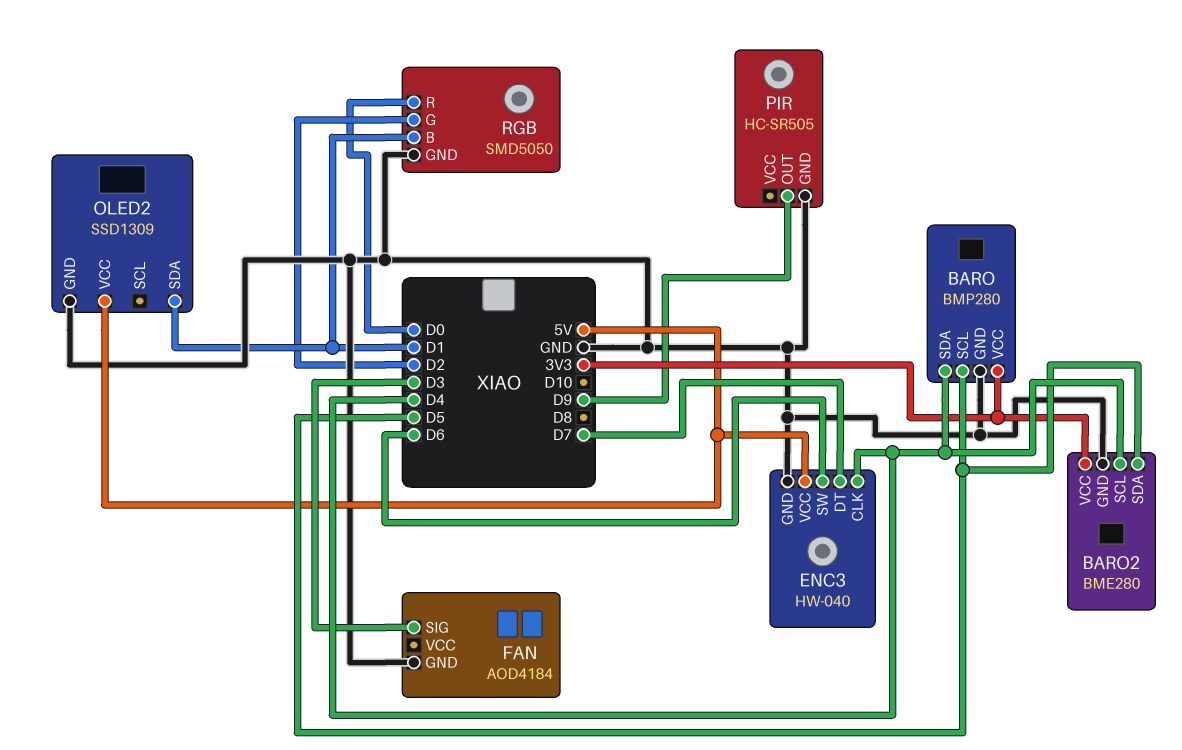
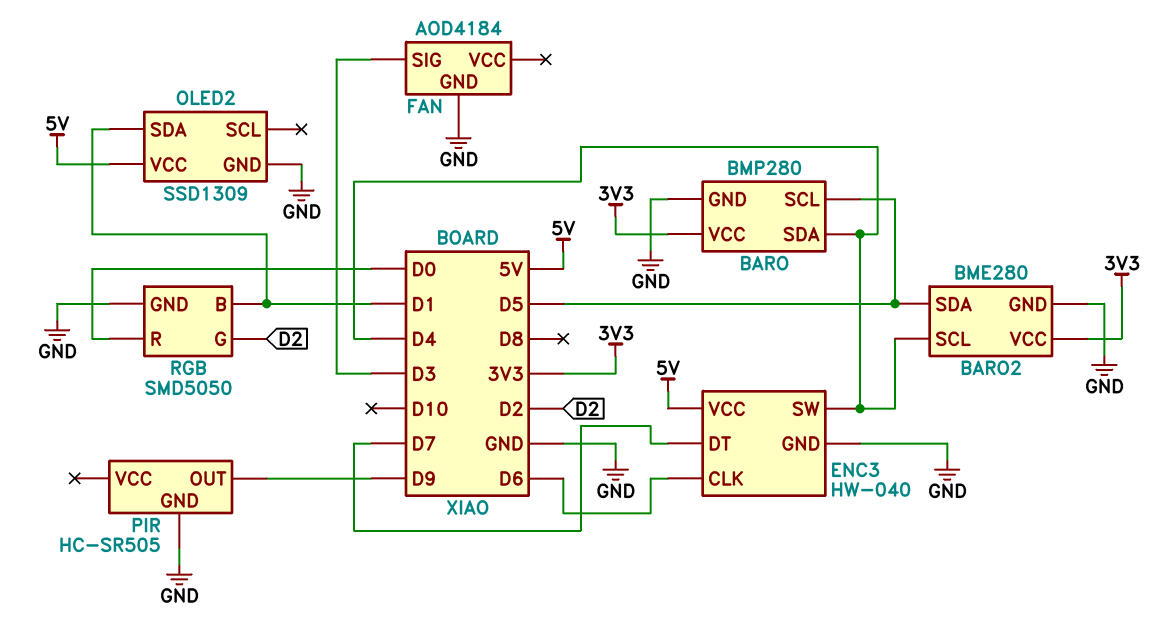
ENC3 pin CLK: D4 -> D6
ENC3 pin SW: D6 -> D4

